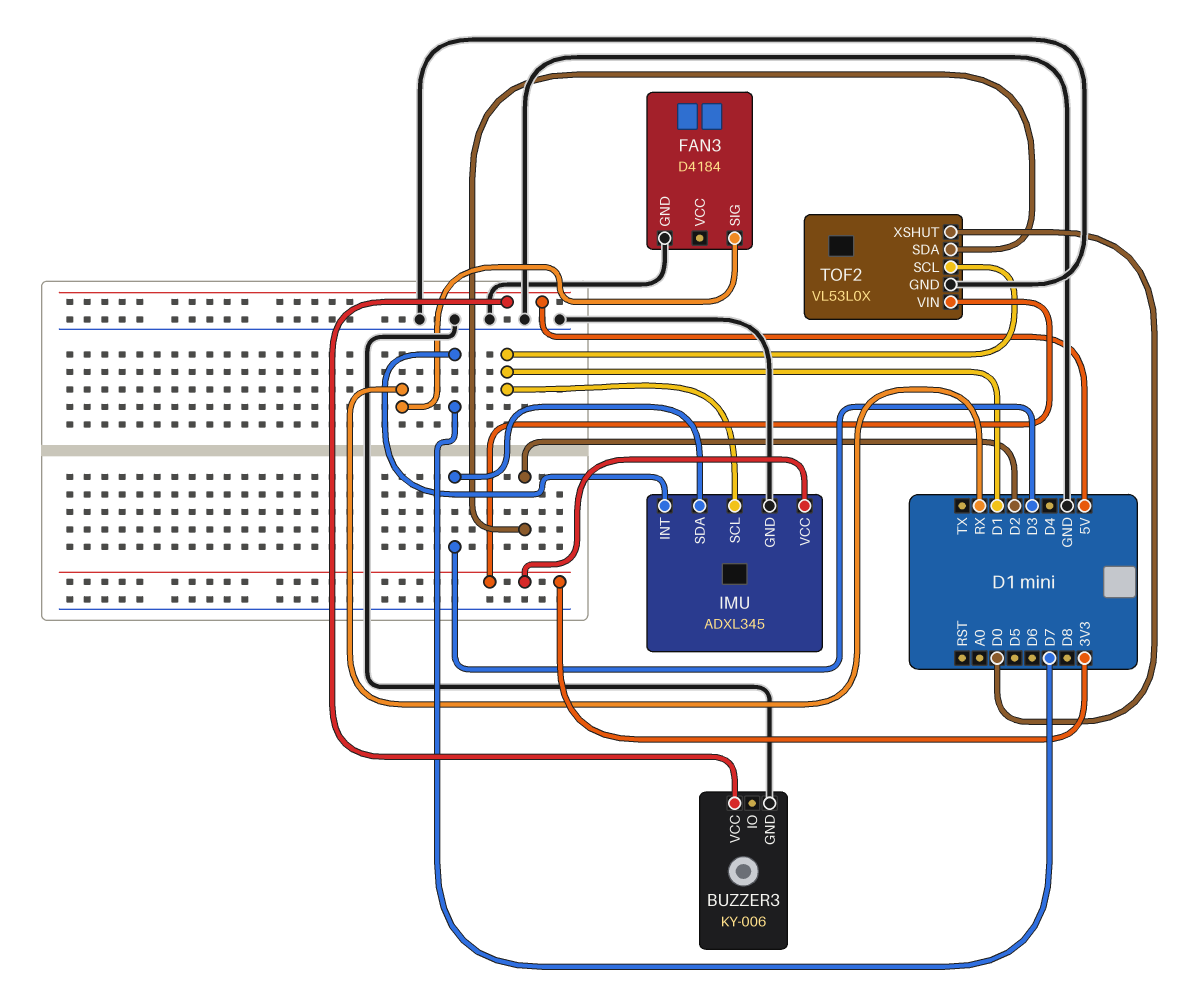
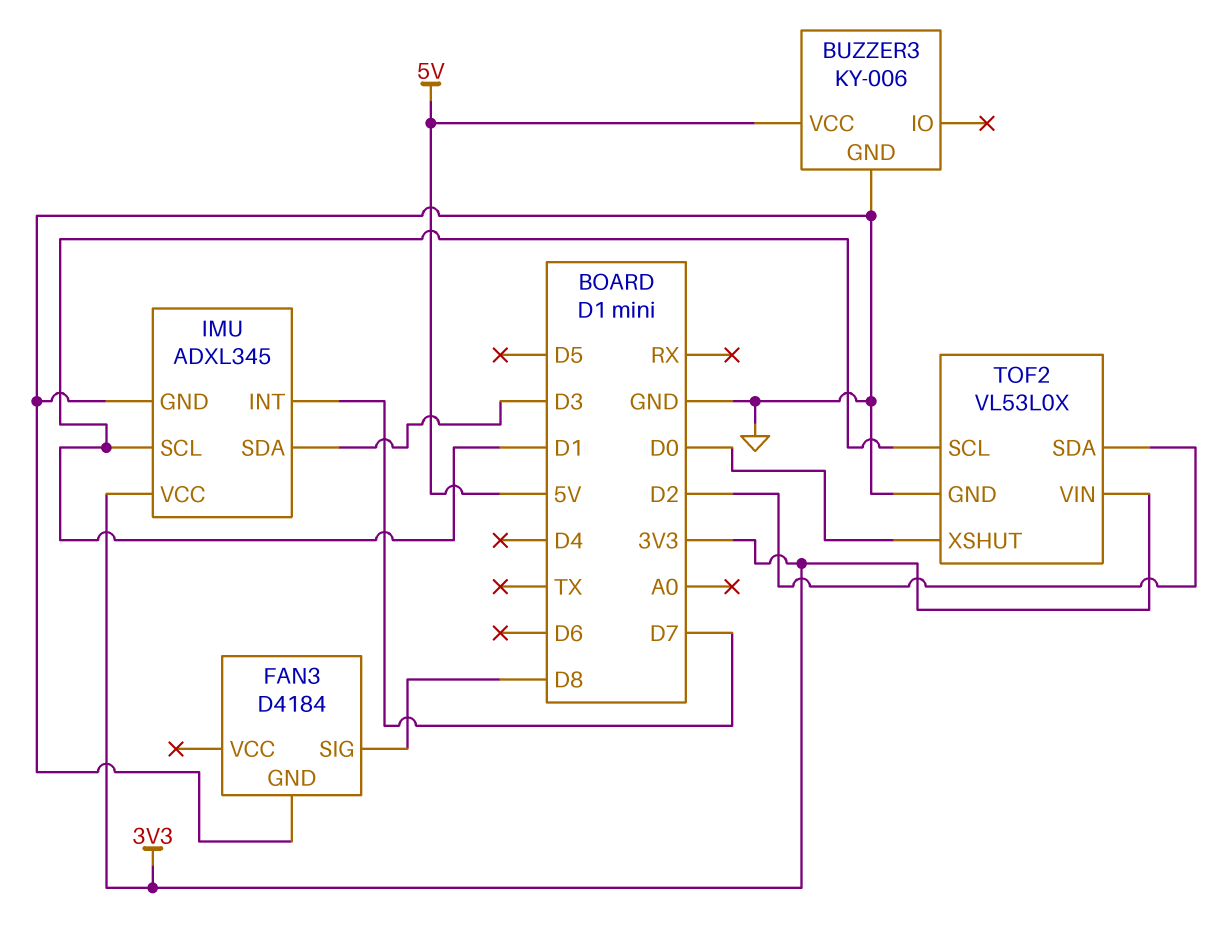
FAN3 pin SIG: RX -> D8

